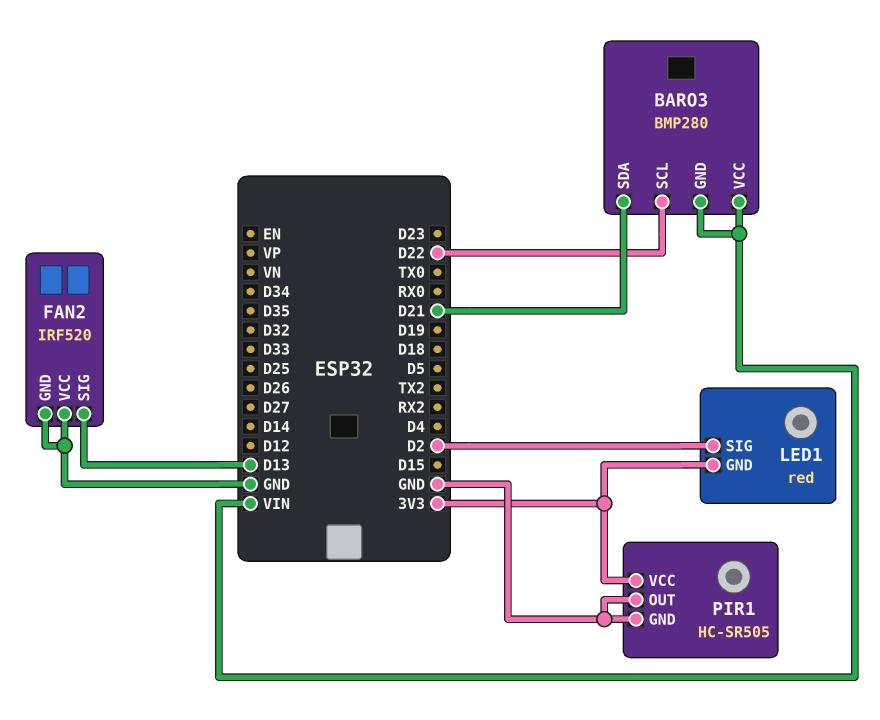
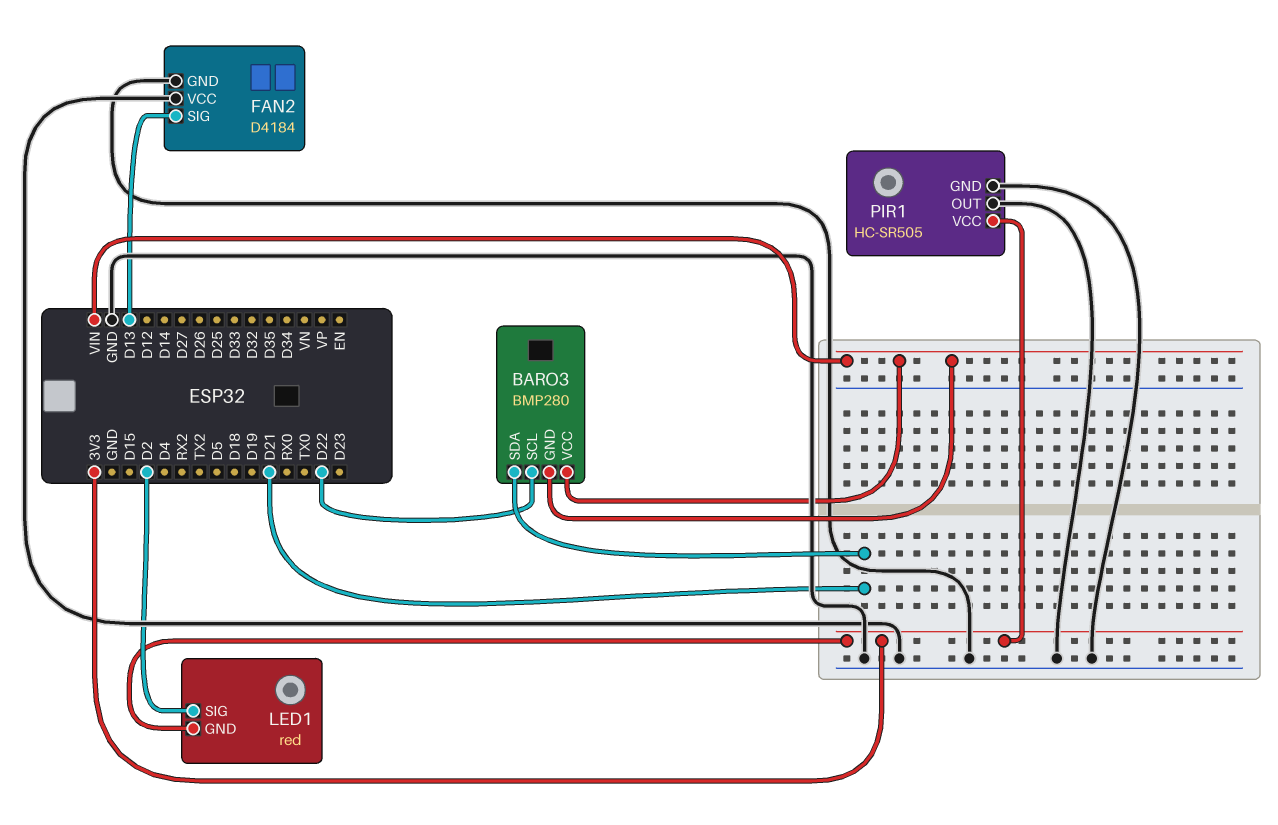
FAN2: IRF520 -> D4184

